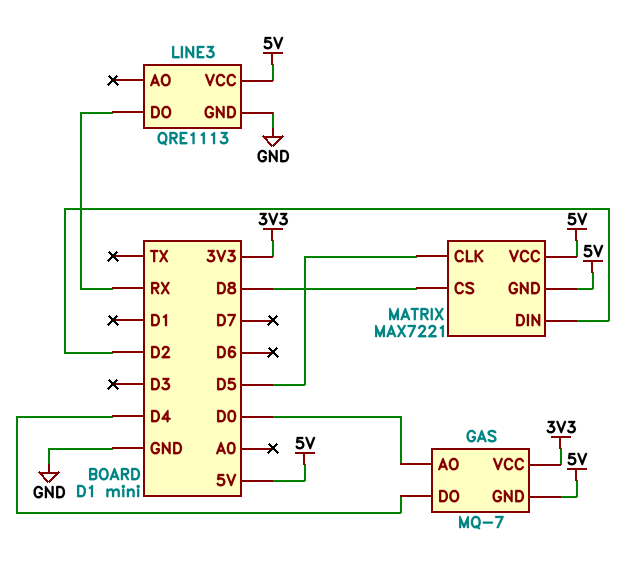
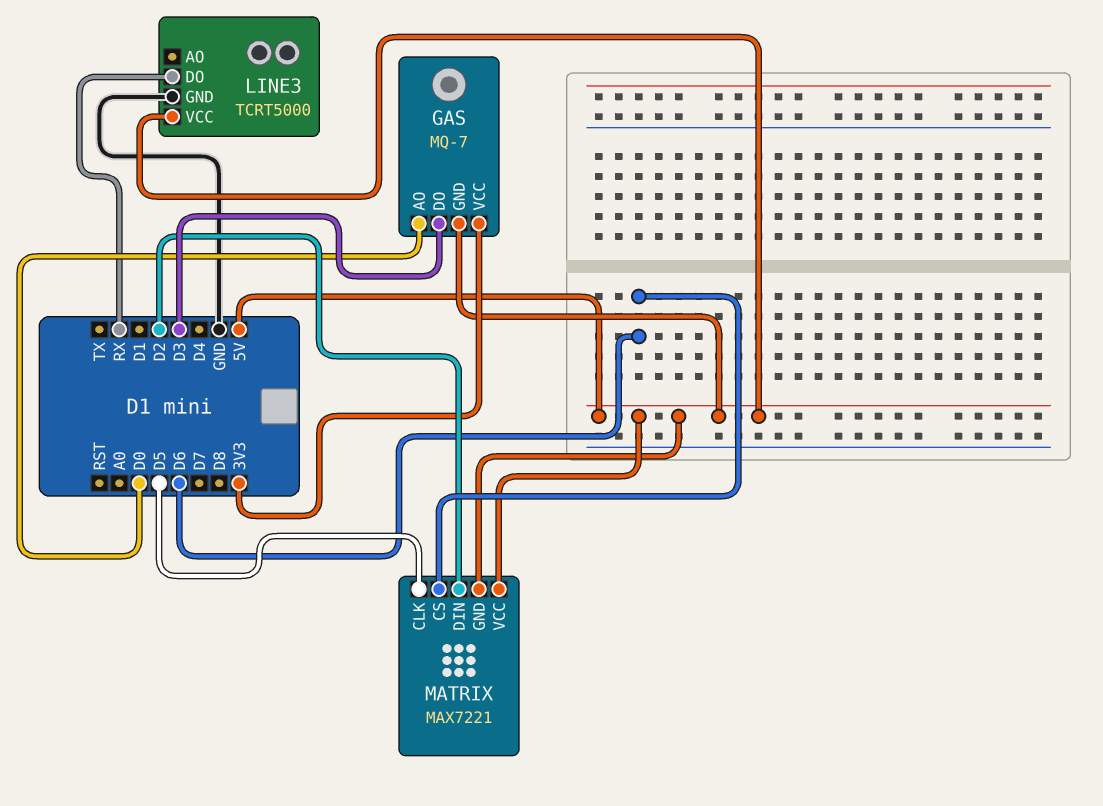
GAS pin DO: D4 -> D3
LINE3: QRE1113 -> TCRT5000
MATRIX pin CS: D8 -> D6

